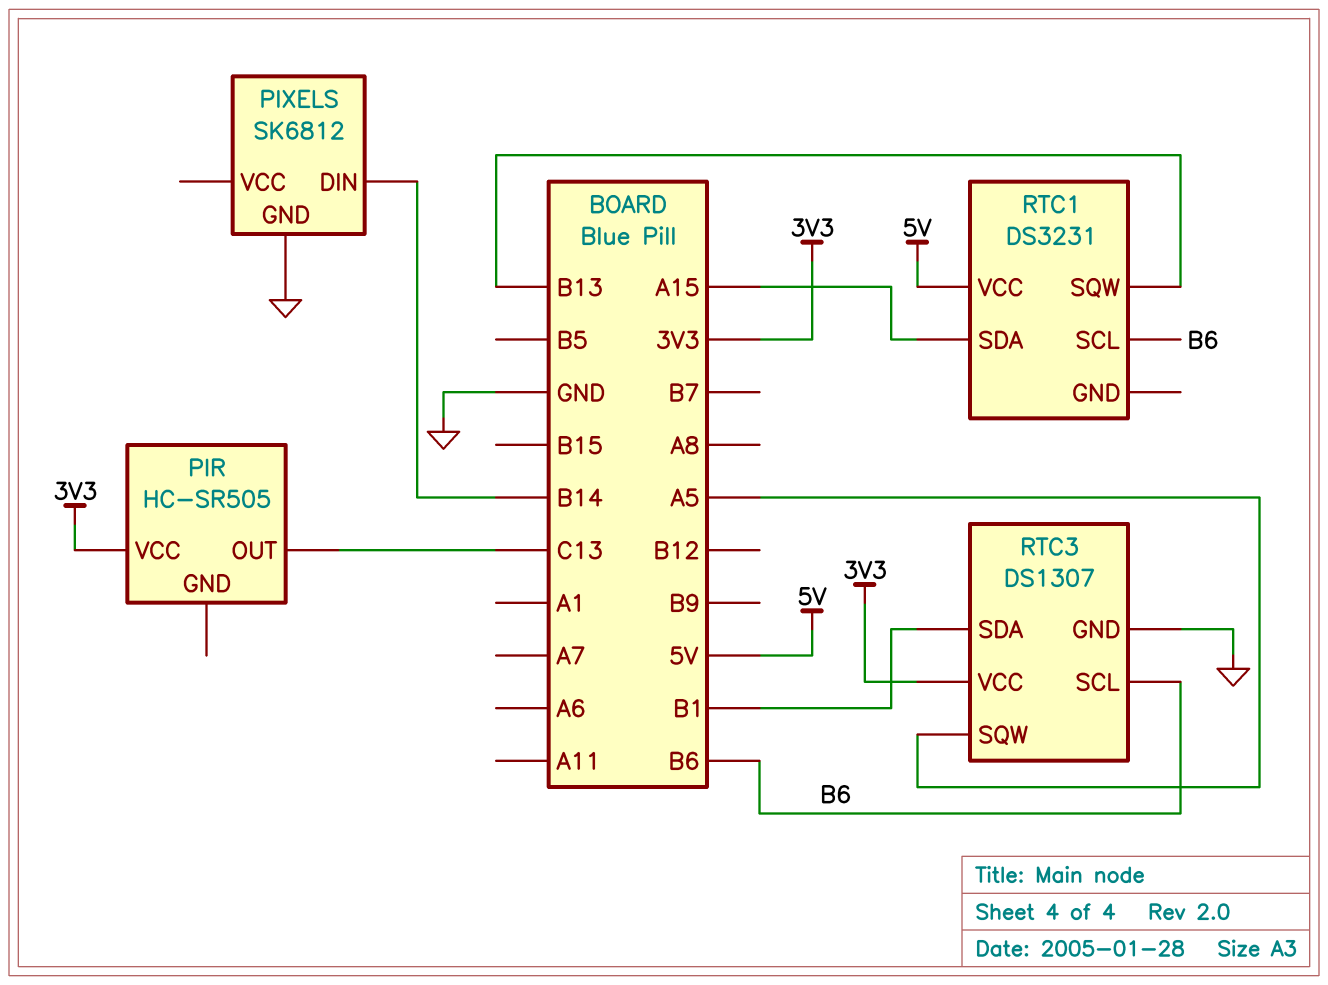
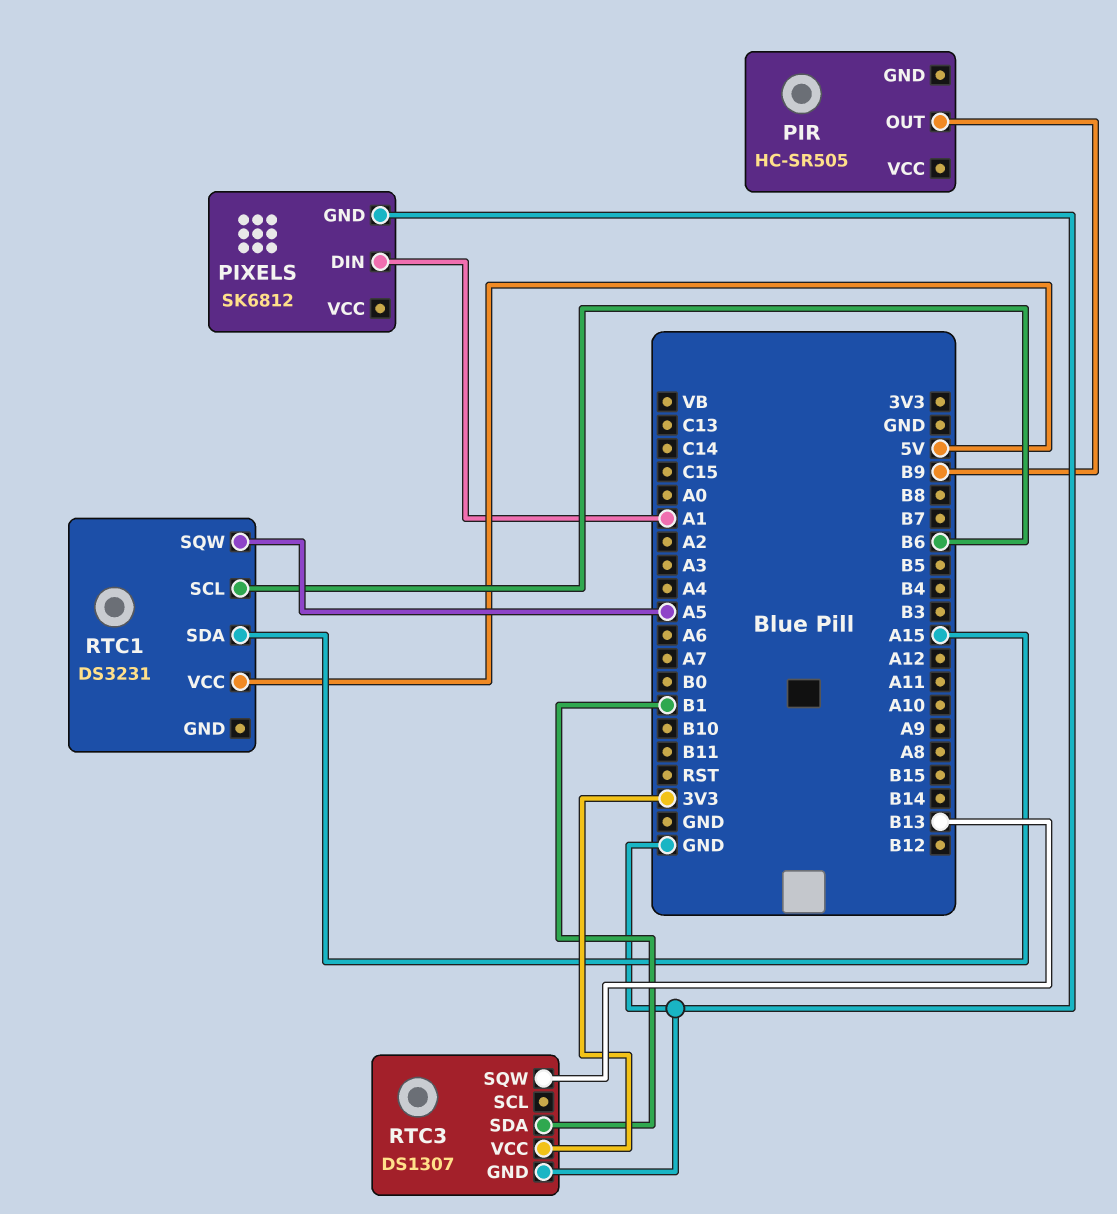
PIR pin OUT: C13 -> B9
PIR pin VCC: 3V3 -> none
PIXELS pin DIN: B14 -> A1
RTC1 pin SQW: B13 -> A5
RTC3 pin SCL: B6 -> none
RTC3 pin SQW: A5 -> B13

